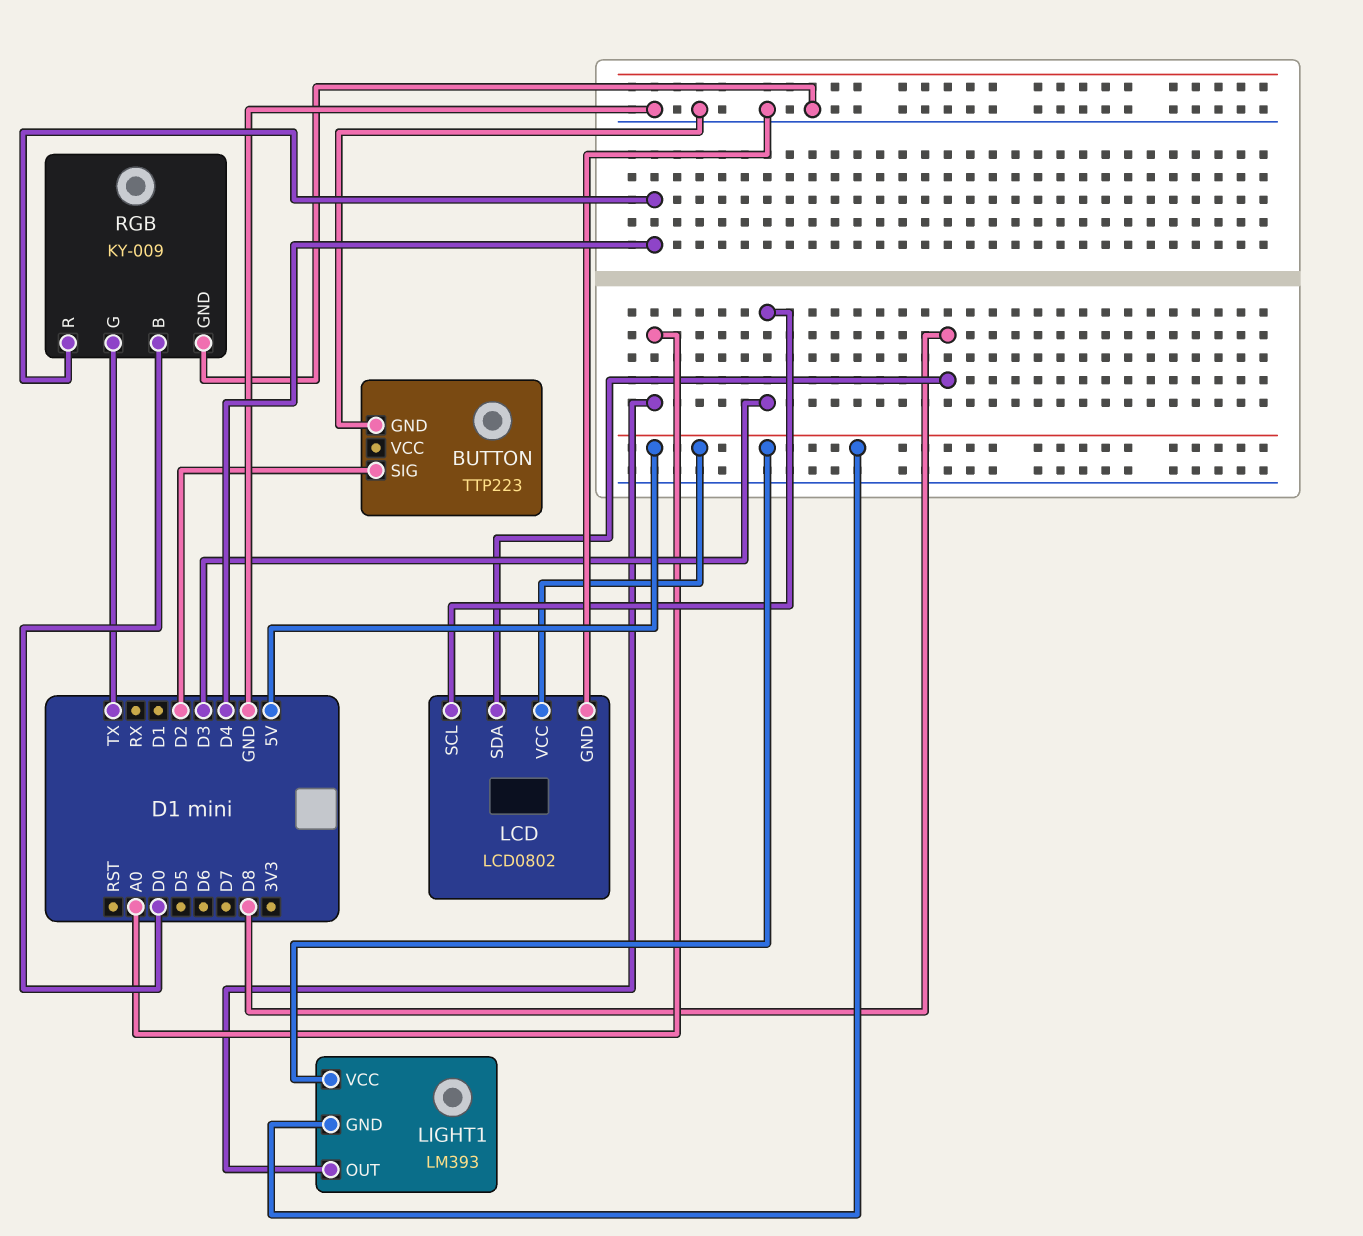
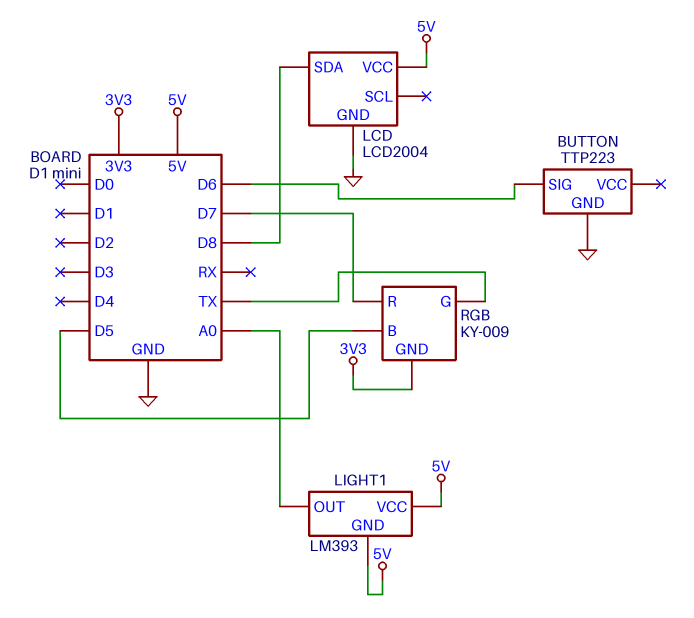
BUTTON pin SIG: D2 -> D6
LCD: LCD0802 -> LCD2004
LCD pin SCL: D3 -> none
RGB pin B: D0 -> D5
RGB pin GND: GND -> 3V3
RGB pin R: D4 -> D7

